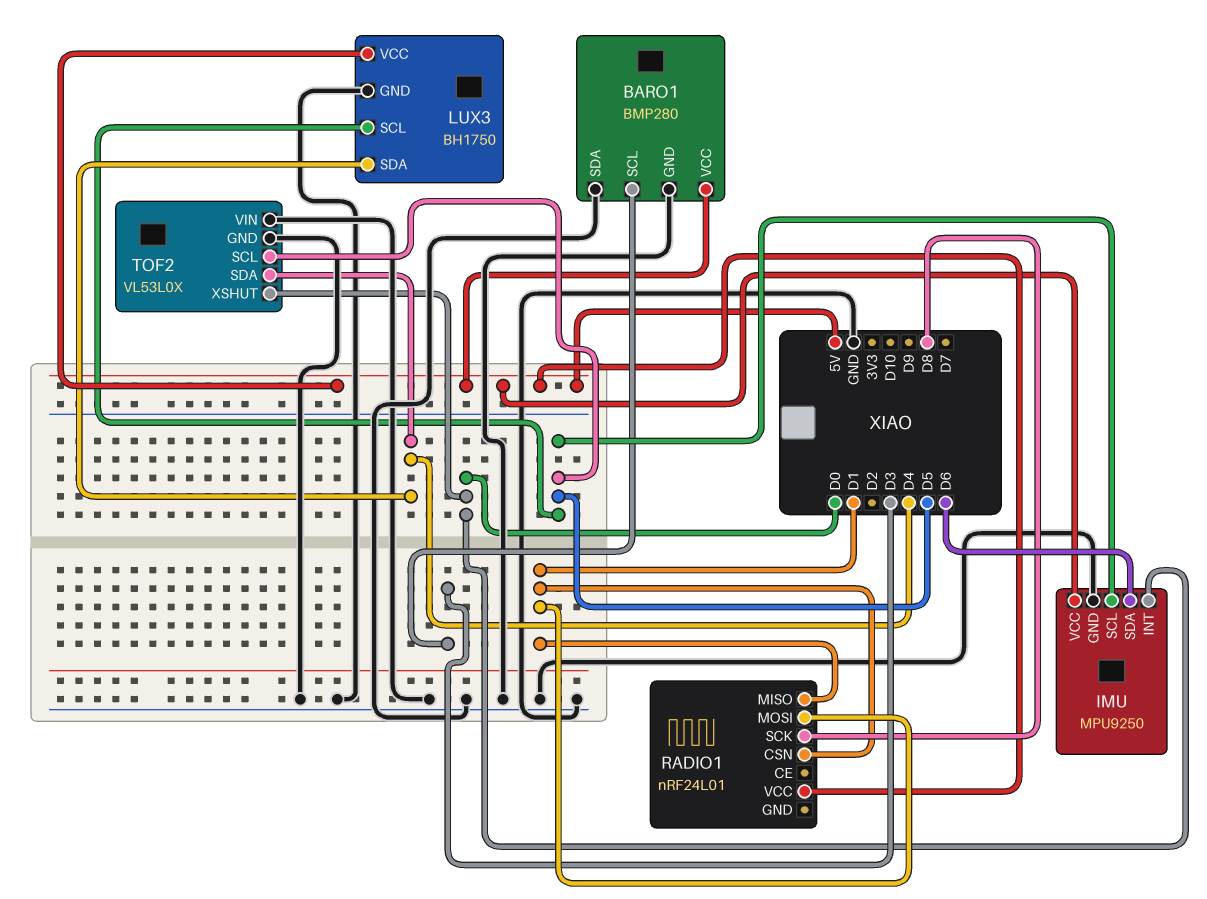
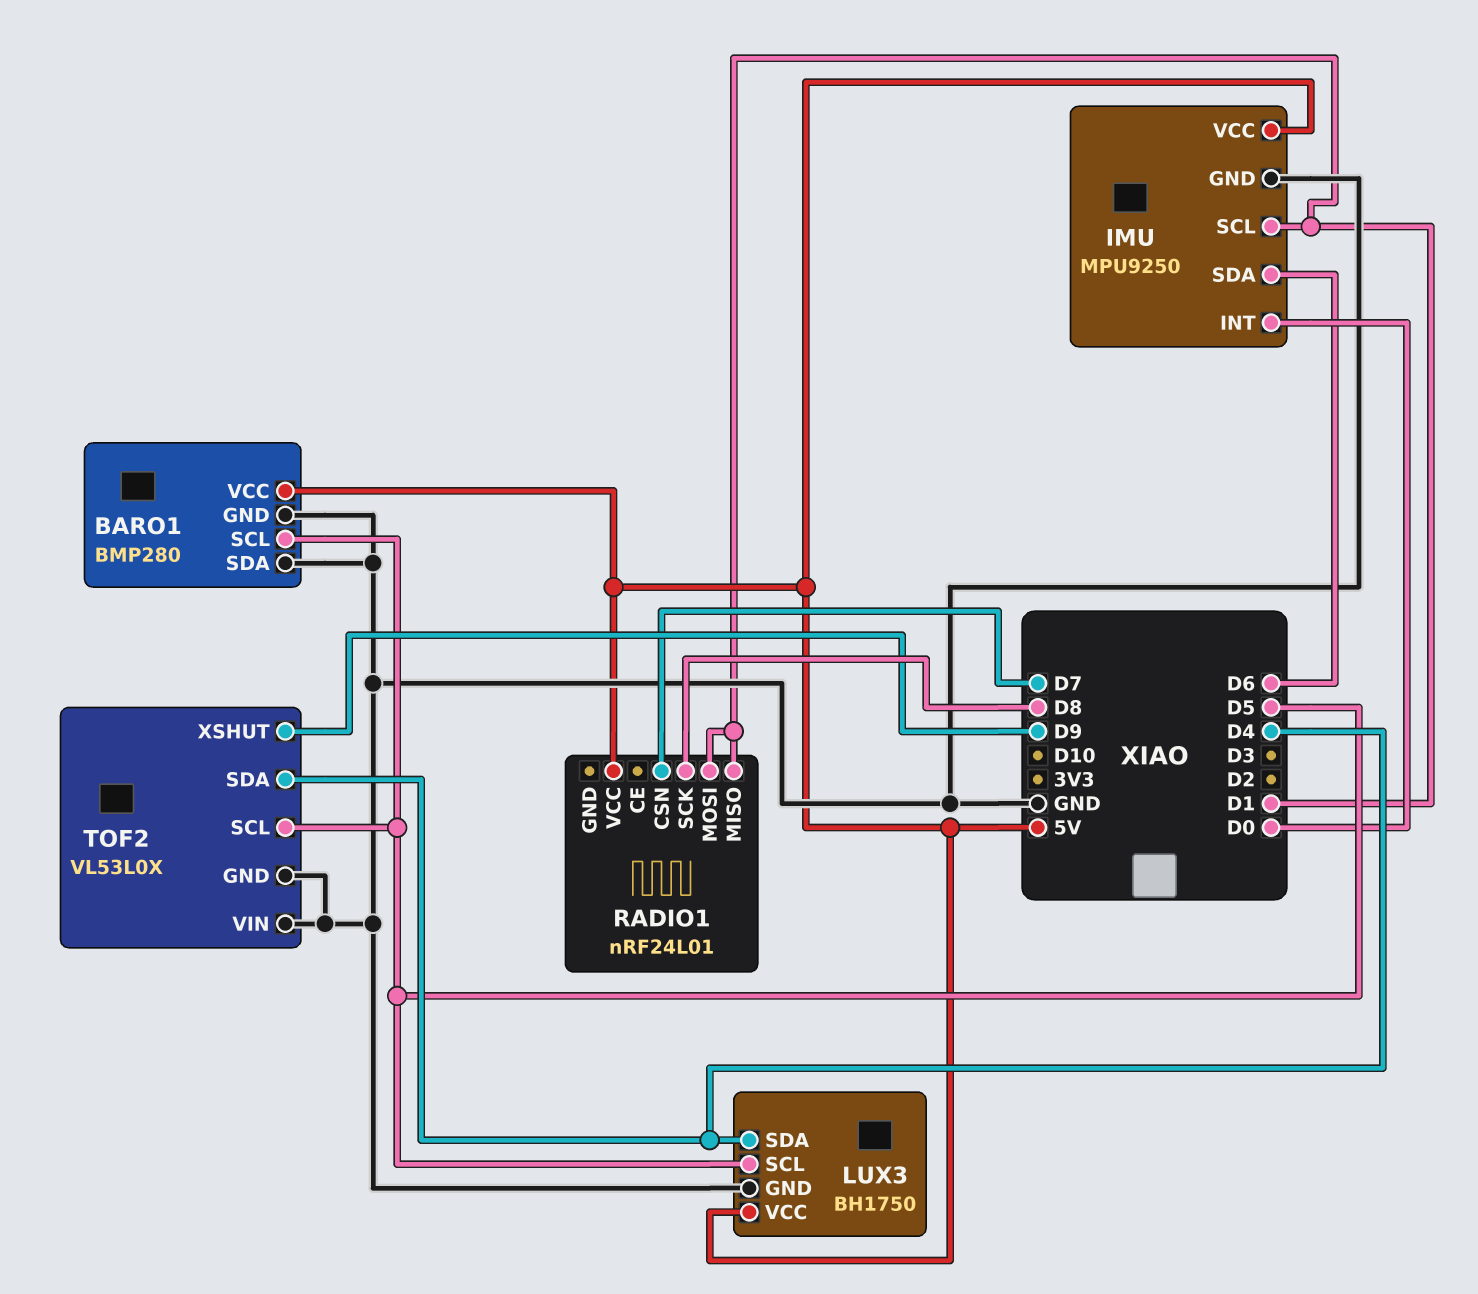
BARO1 pin SCL: D3 -> D5
IMU pin SCL: D5 -> D1
RADIO1 pin CSN: D1 -> D7
TOF2 pin XSHUT: D0 -> D9

